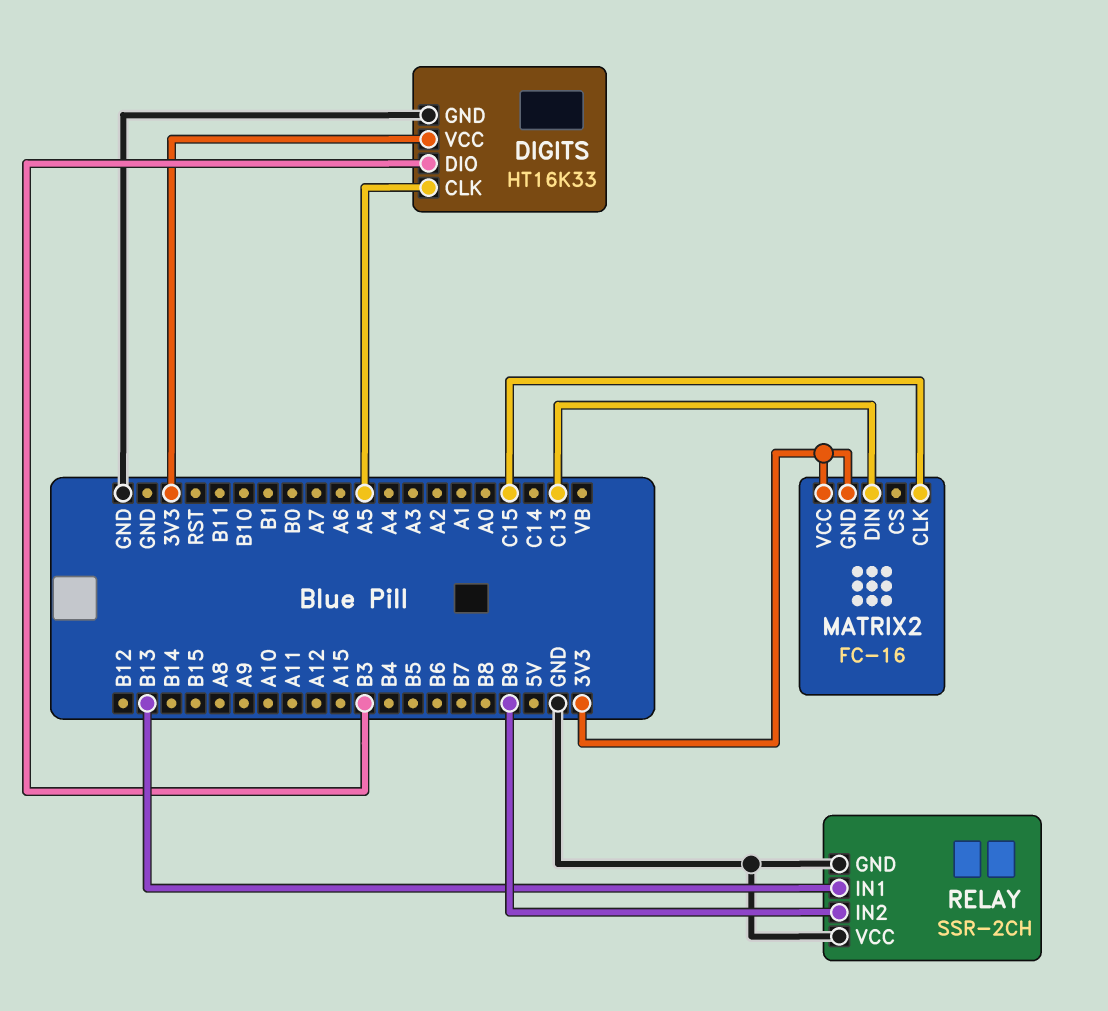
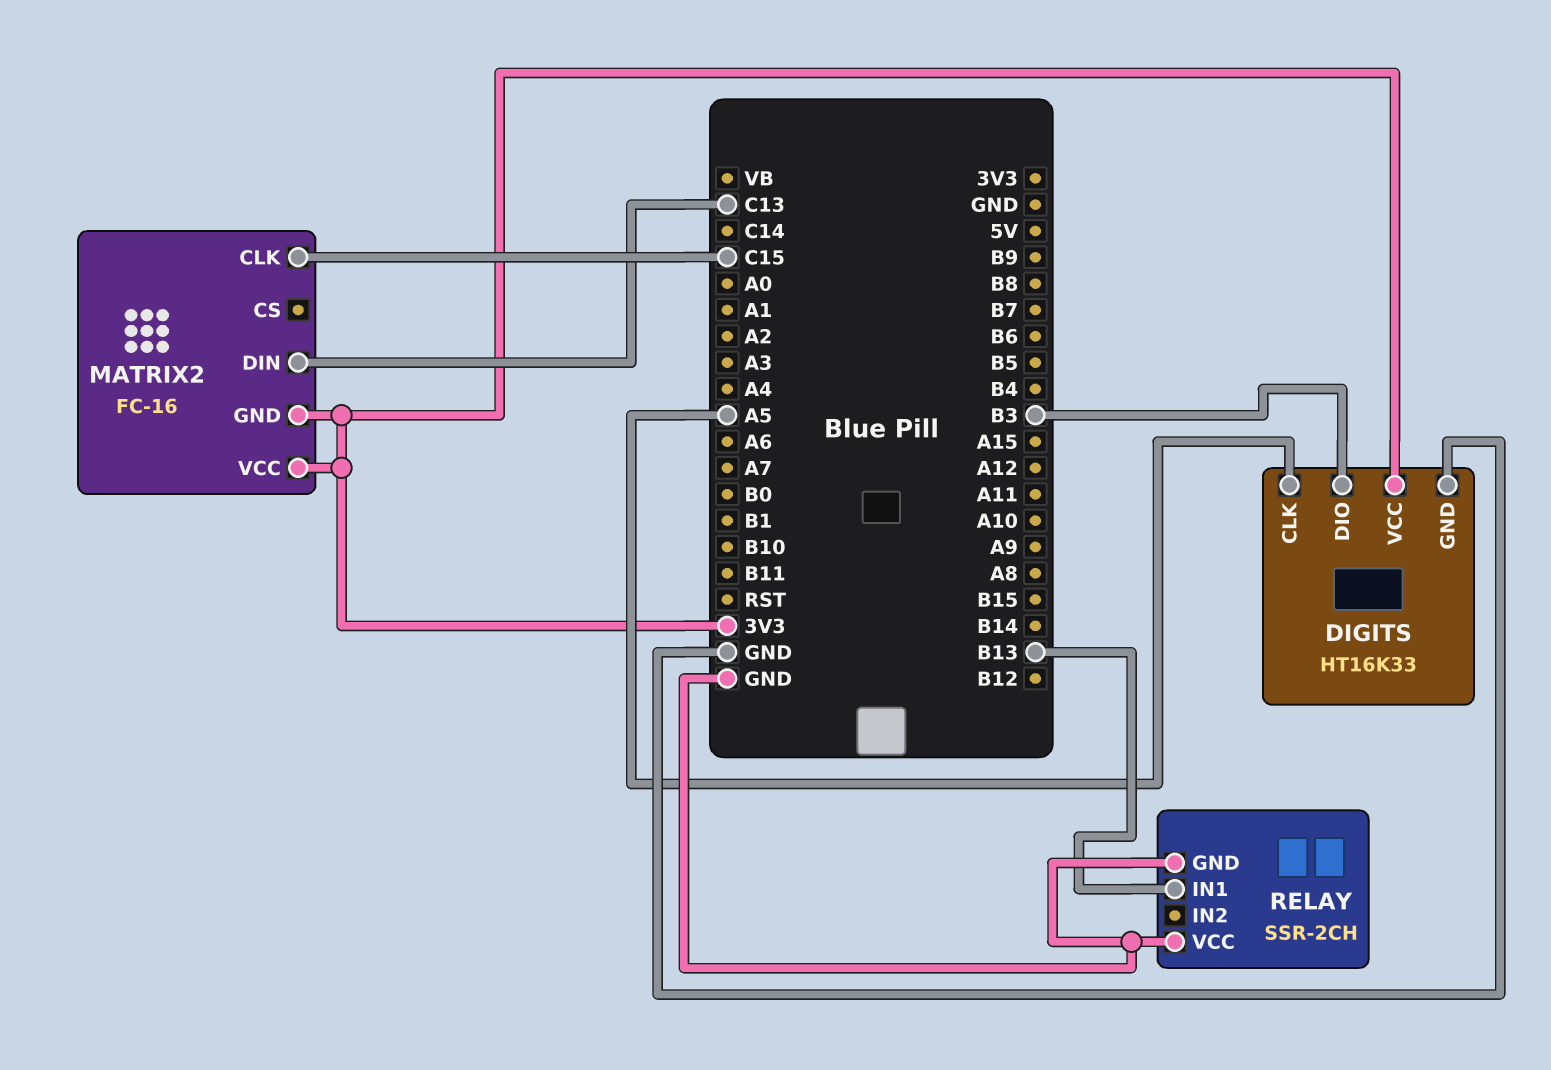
RELAY pin IN2: B9 -> none

